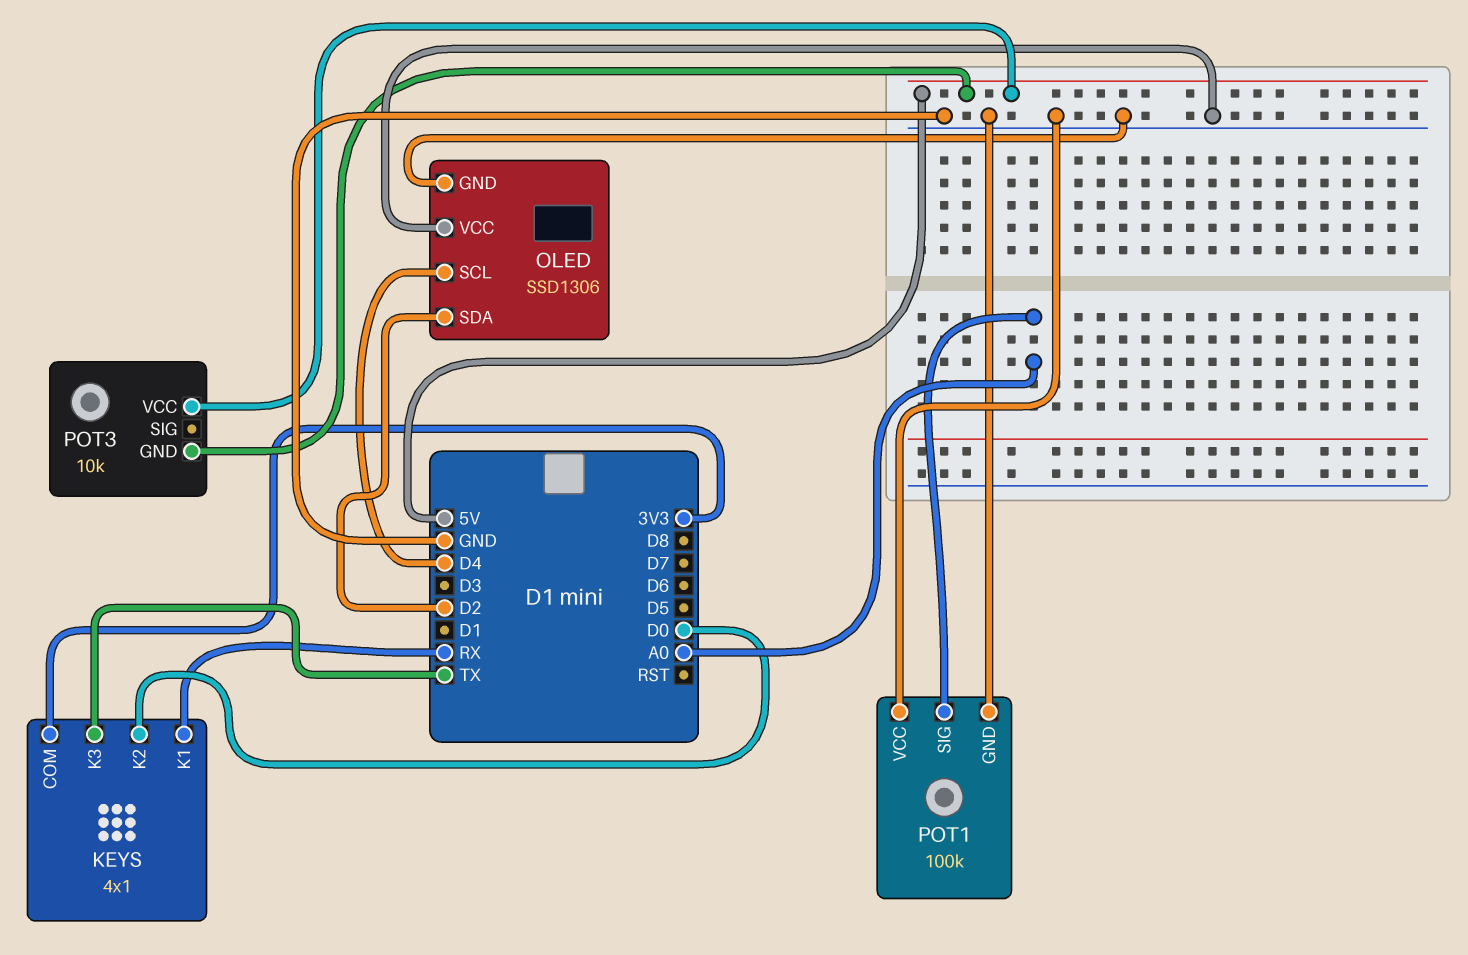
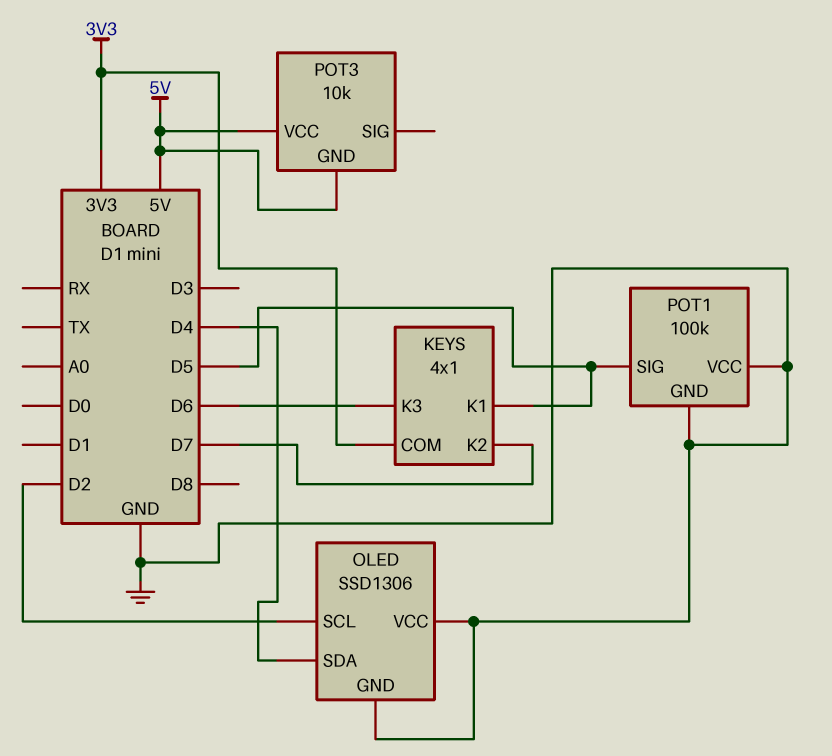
KEYS pin K1: RX -> D5
KEYS pin K2: D0 -> D7
KEYS pin K3: TX -> D6
OLED pin SCL: D4 -> D2
OLED pin SDA: D2 -> D4
POT1 pin SIG: A0 -> D5

